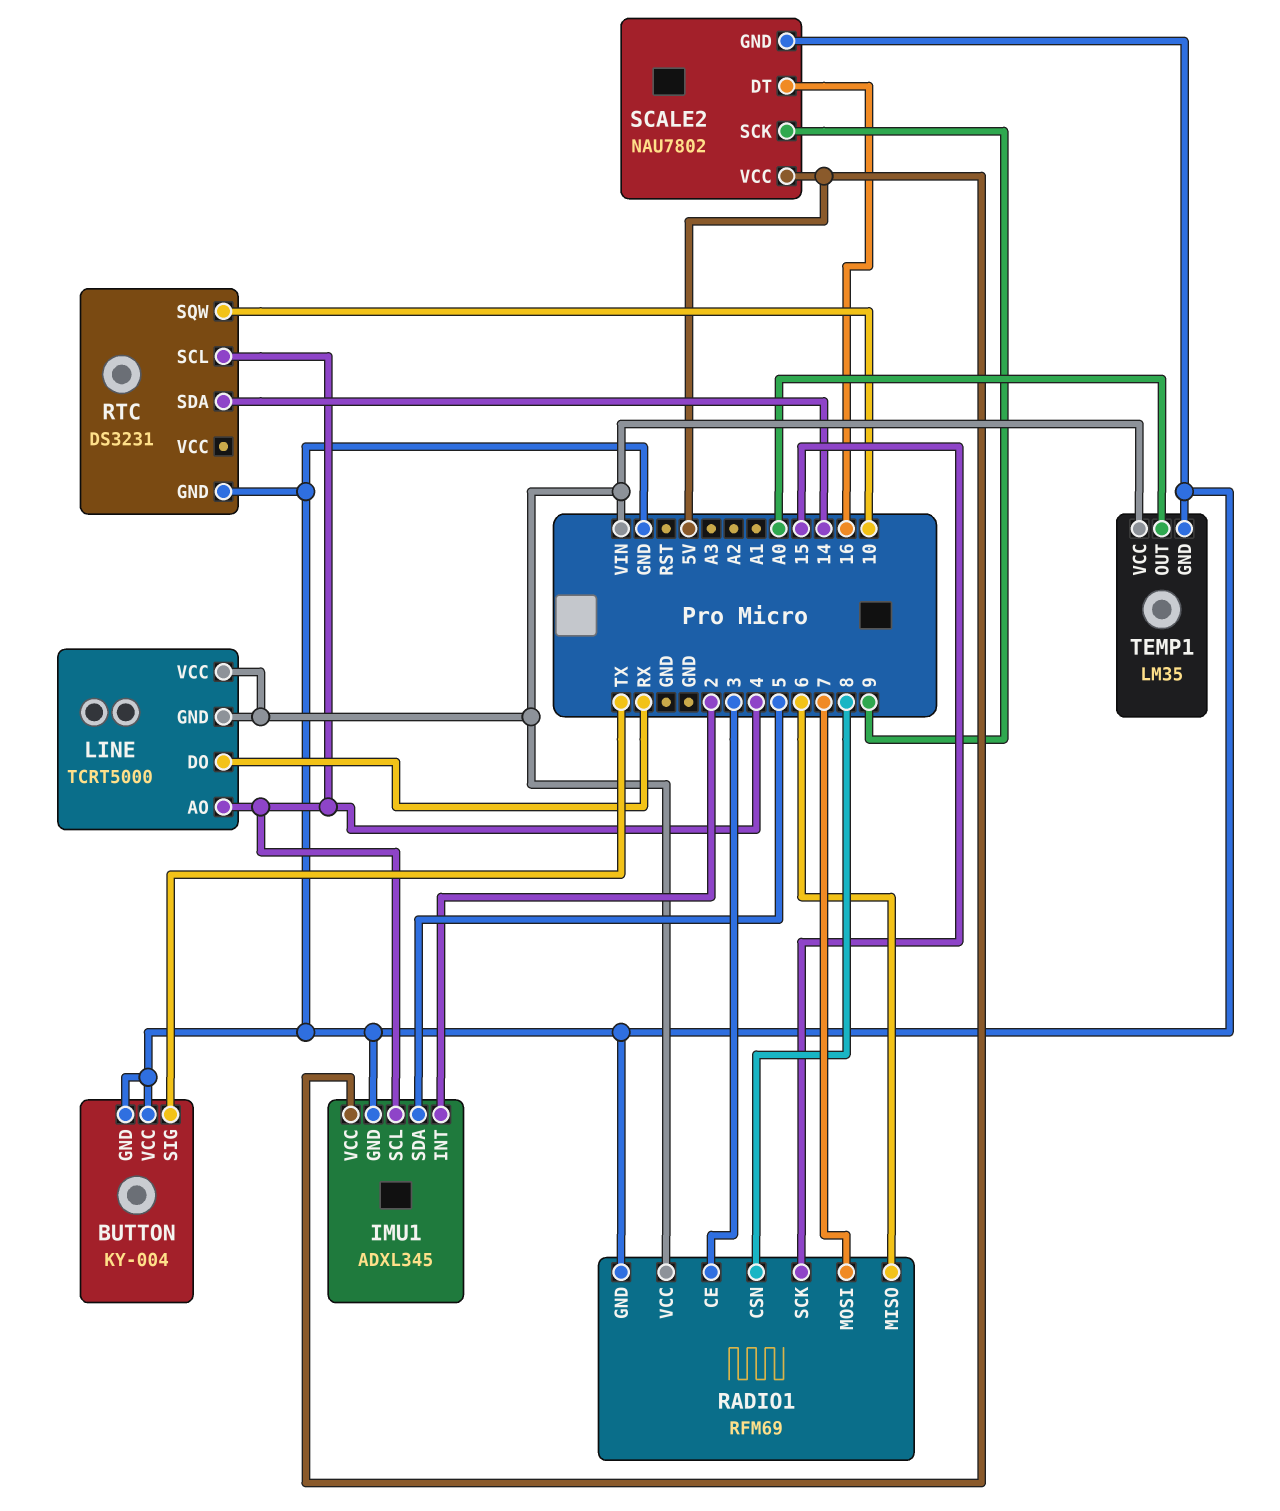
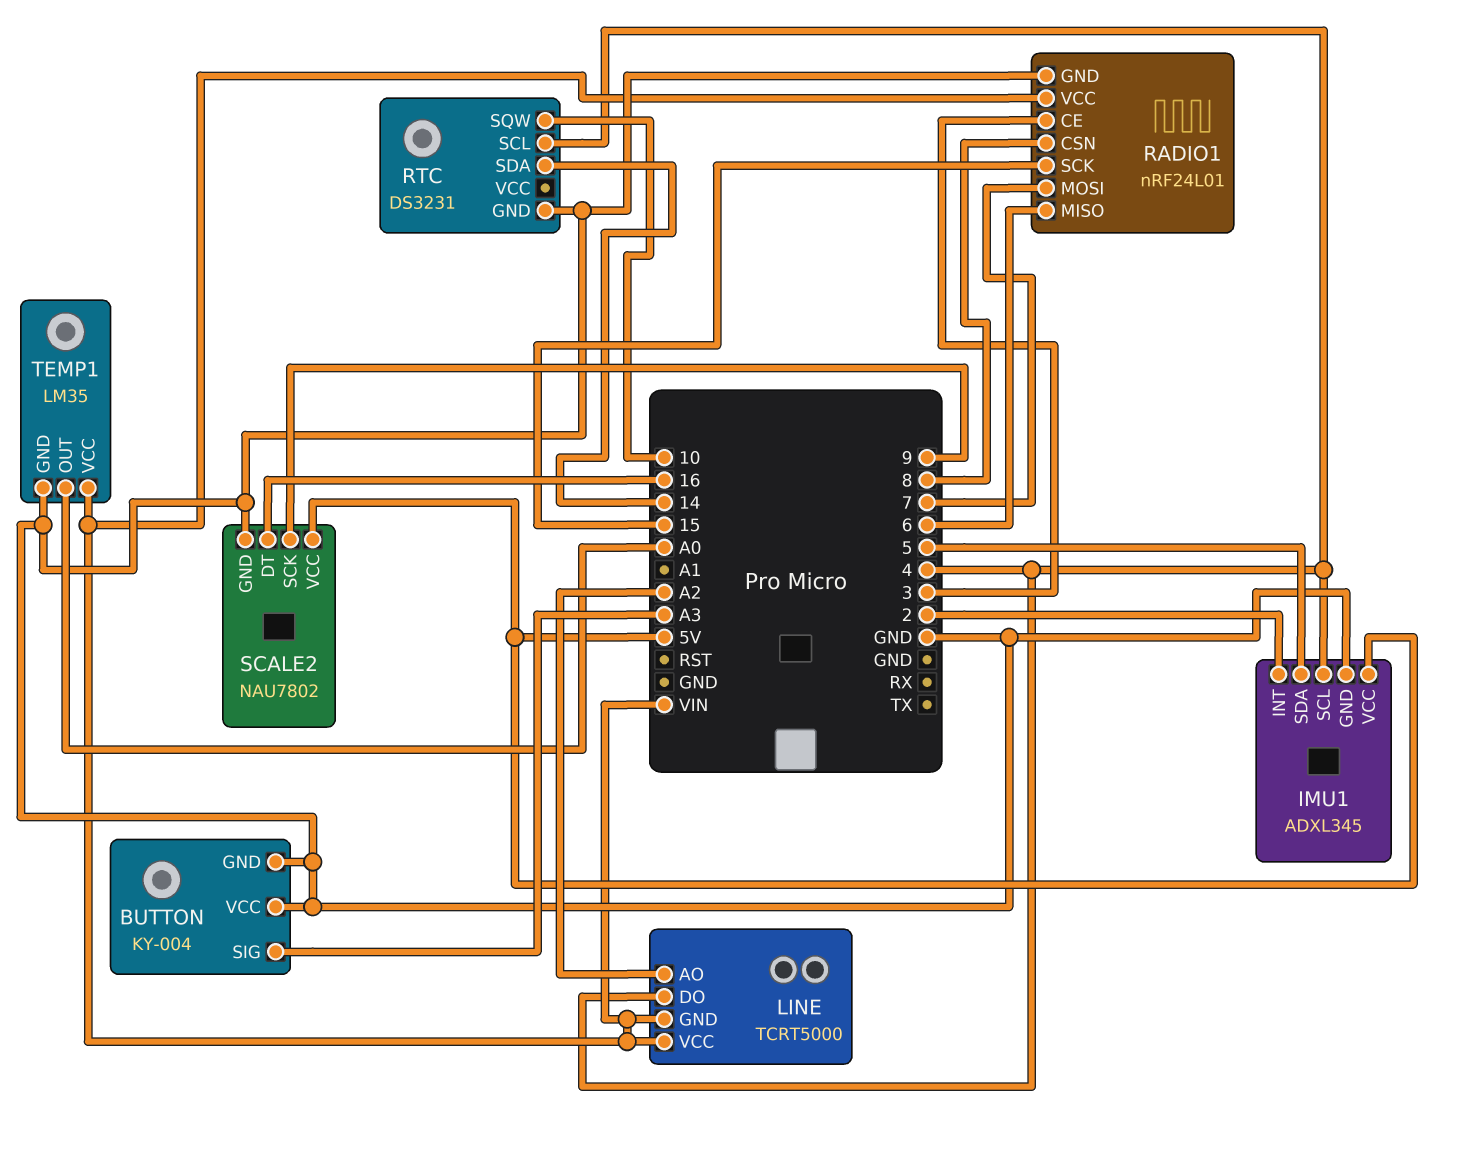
BUTTON pin SIG: TX -> A3
LINE pin AO: 4 -> A2
LINE pin DO: RX -> 4
RADIO1: RFM69 -> nRF24L01

